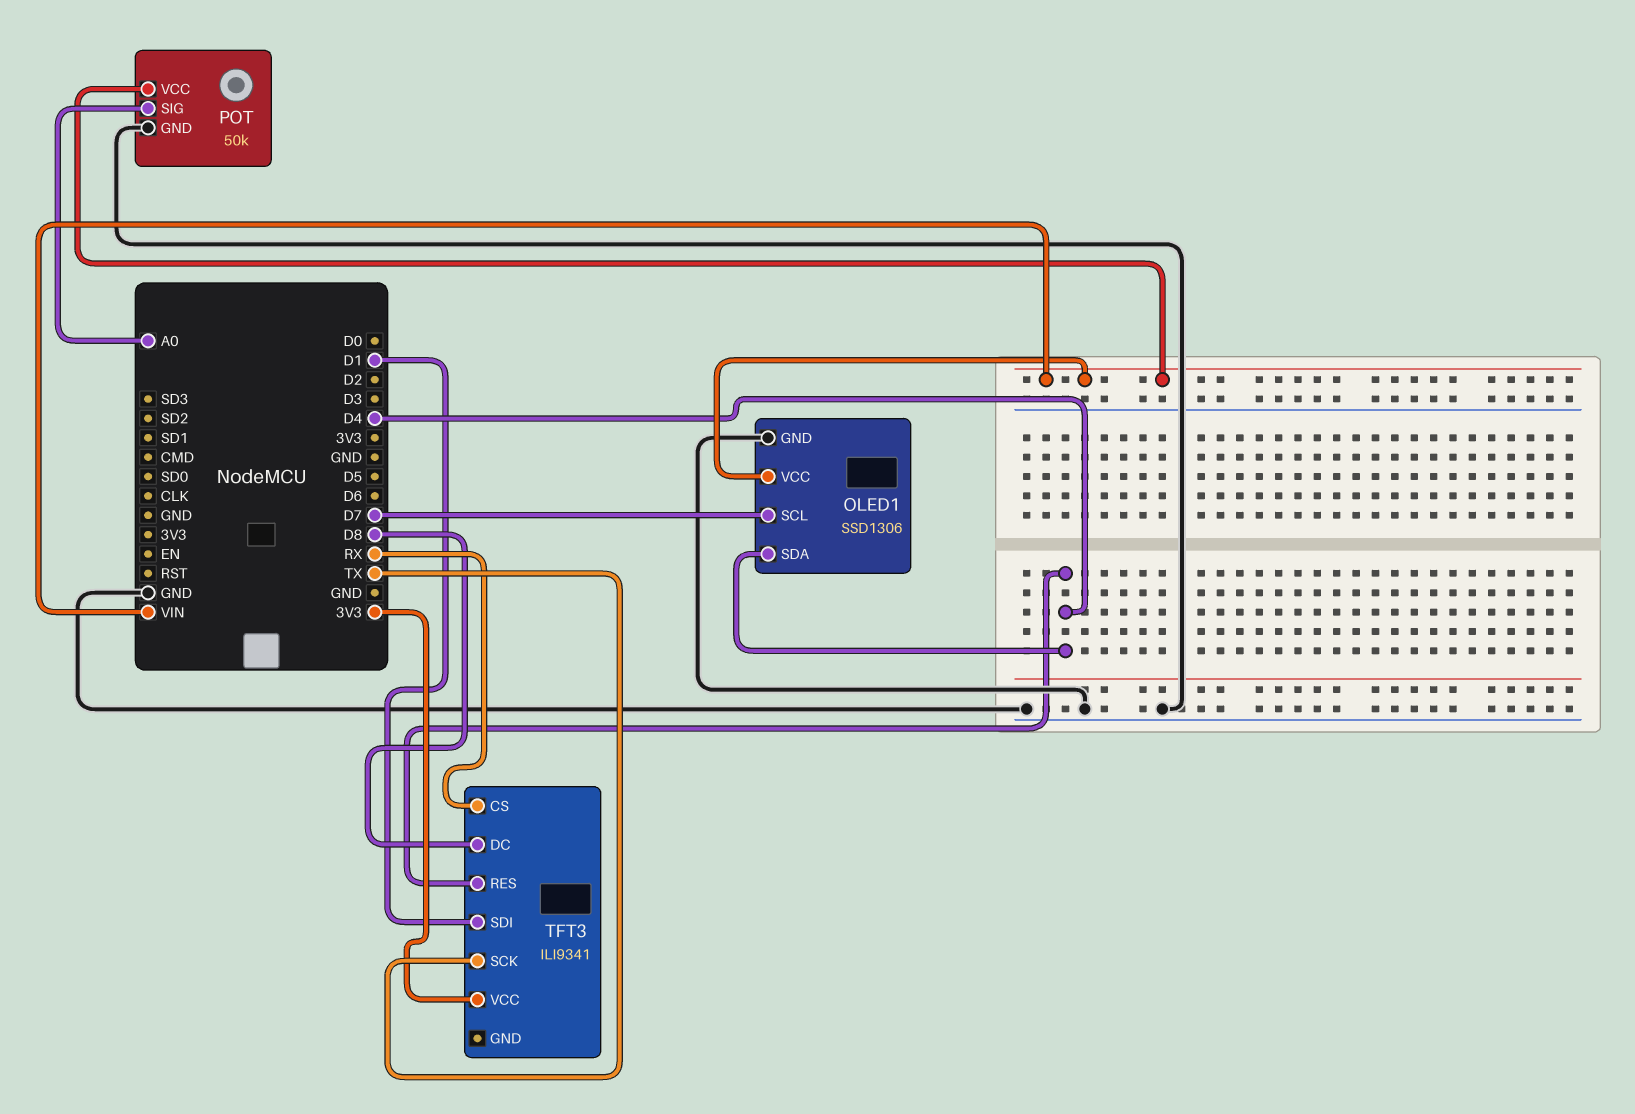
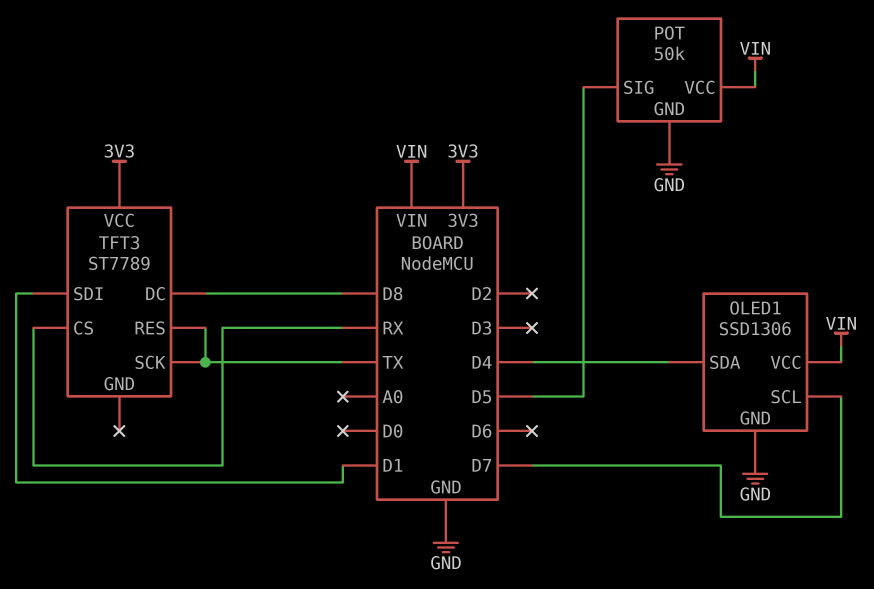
POT pin SIG: A0 -> D5
TFT3: ILI9341 -> ST7789
TFT3 pin RES: D4 -> TX

